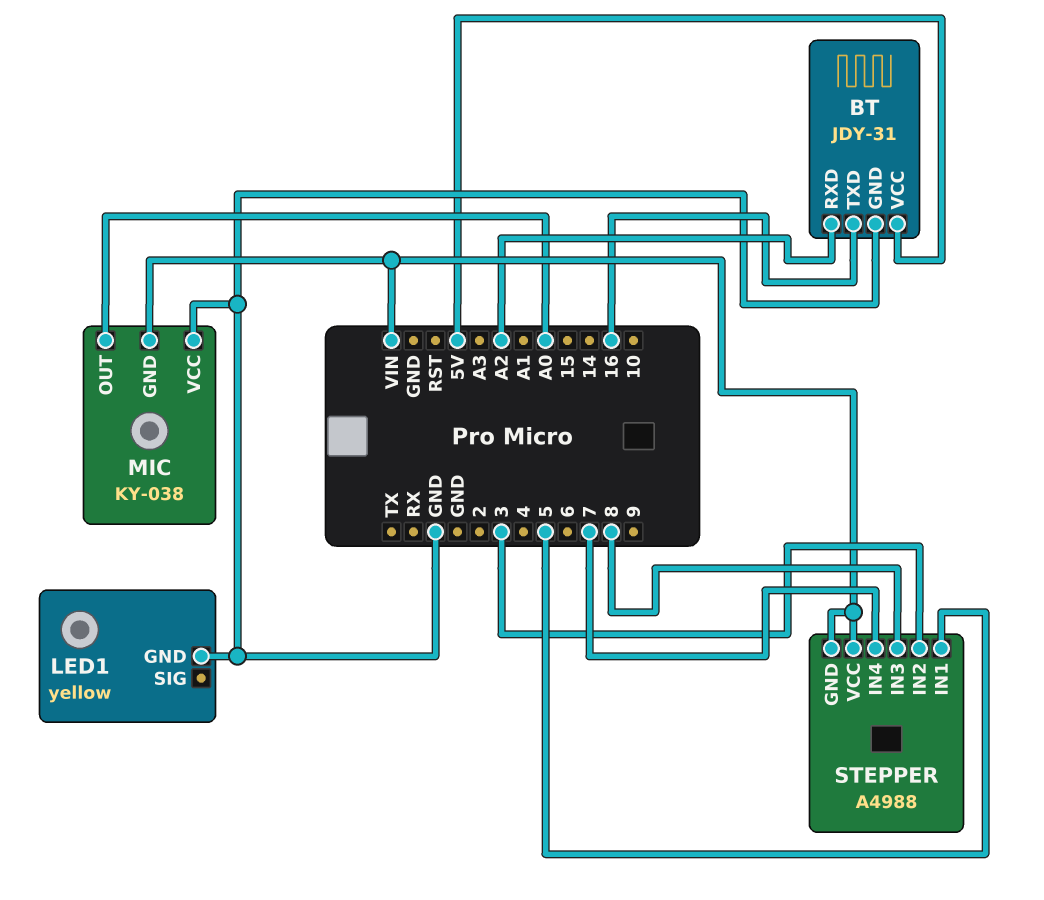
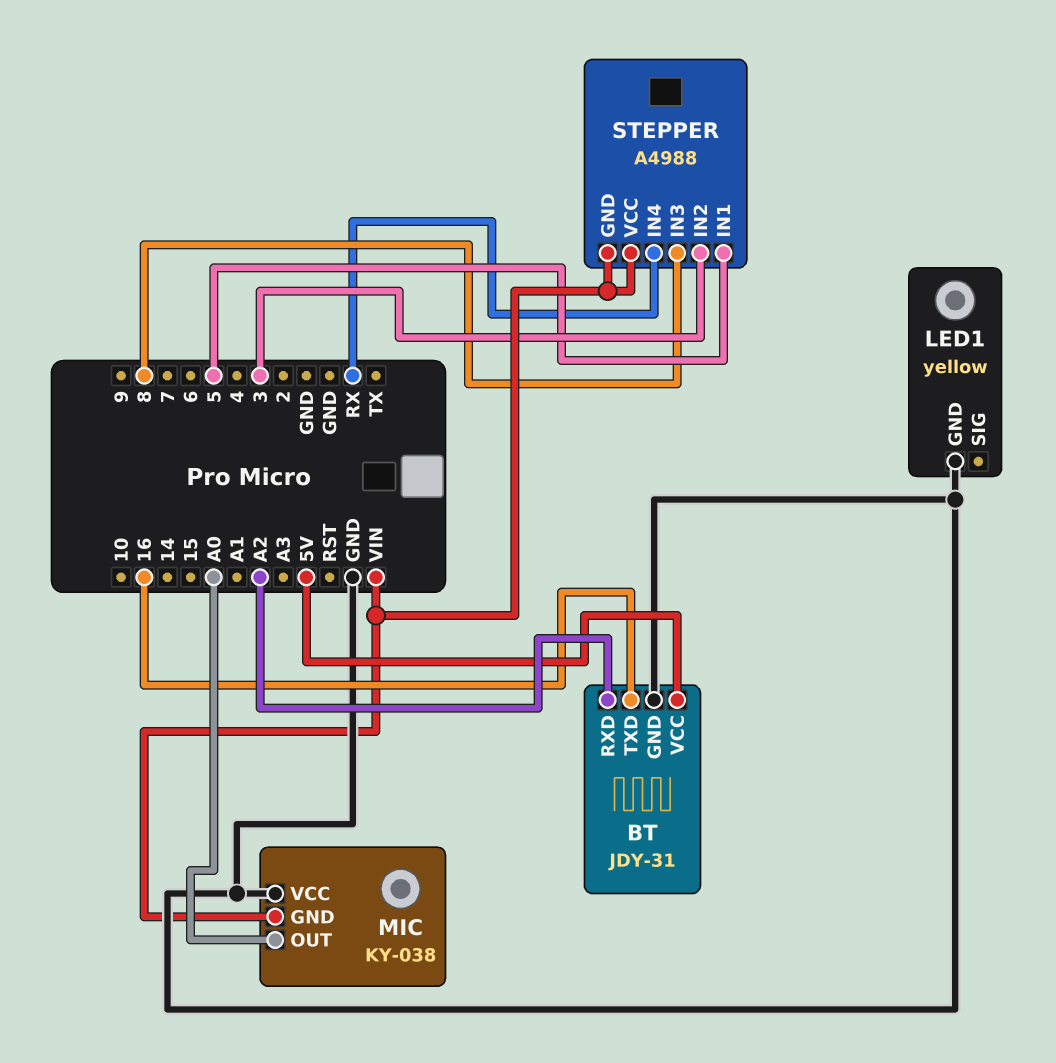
STEPPER pin IN4: 7 -> RX

